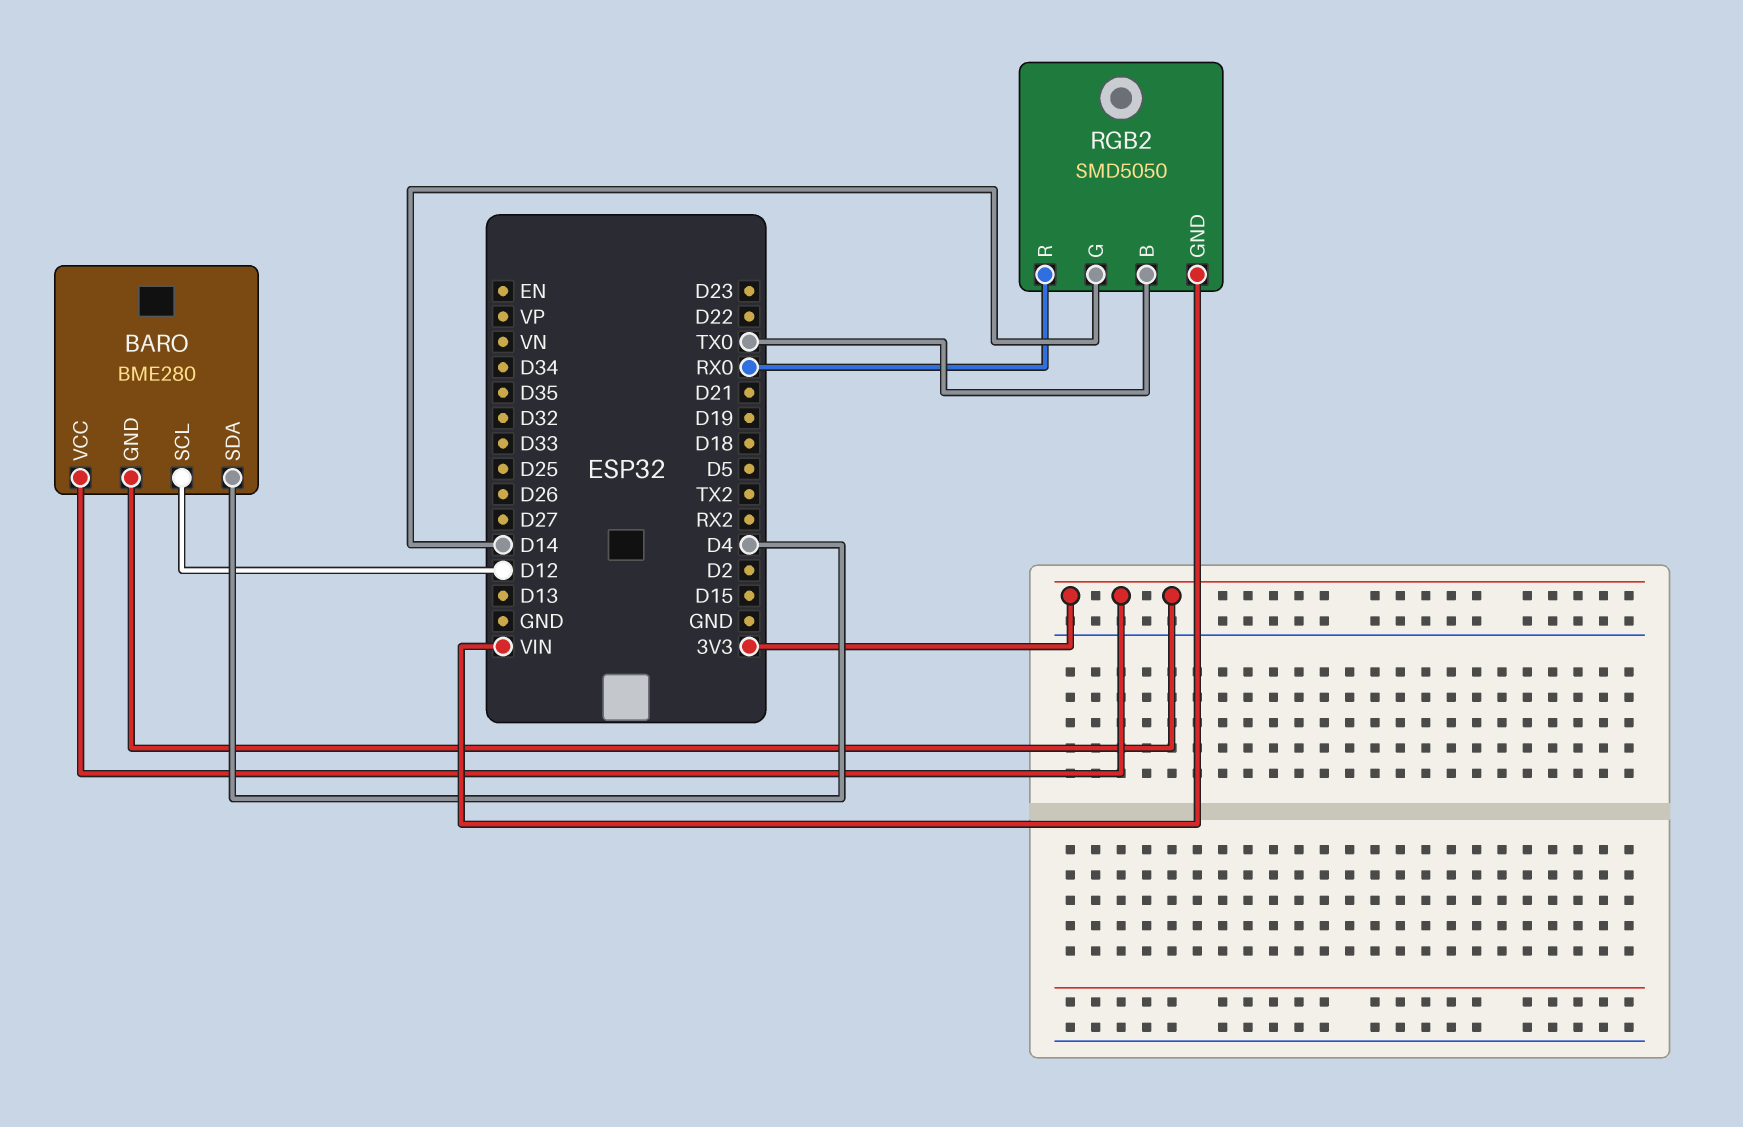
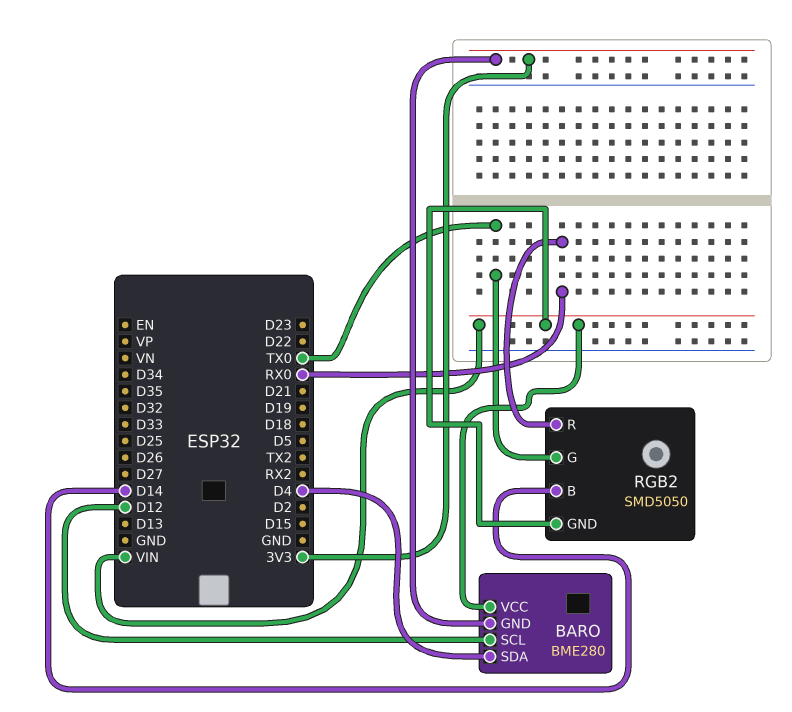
BARO pin VCC: 3V3 -> VIN
RGB2 pin B: TX0 -> D14
RGB2 pin G: D14 -> TX0

